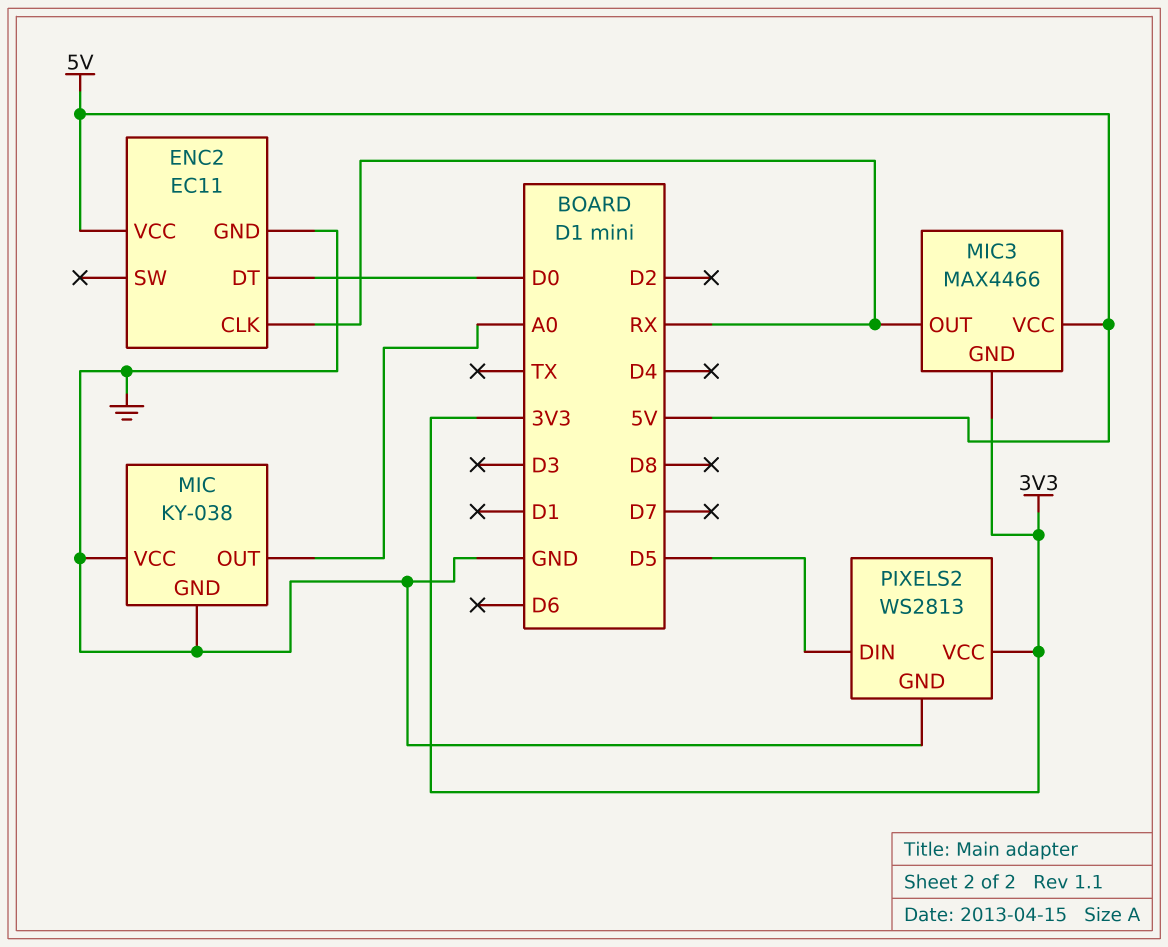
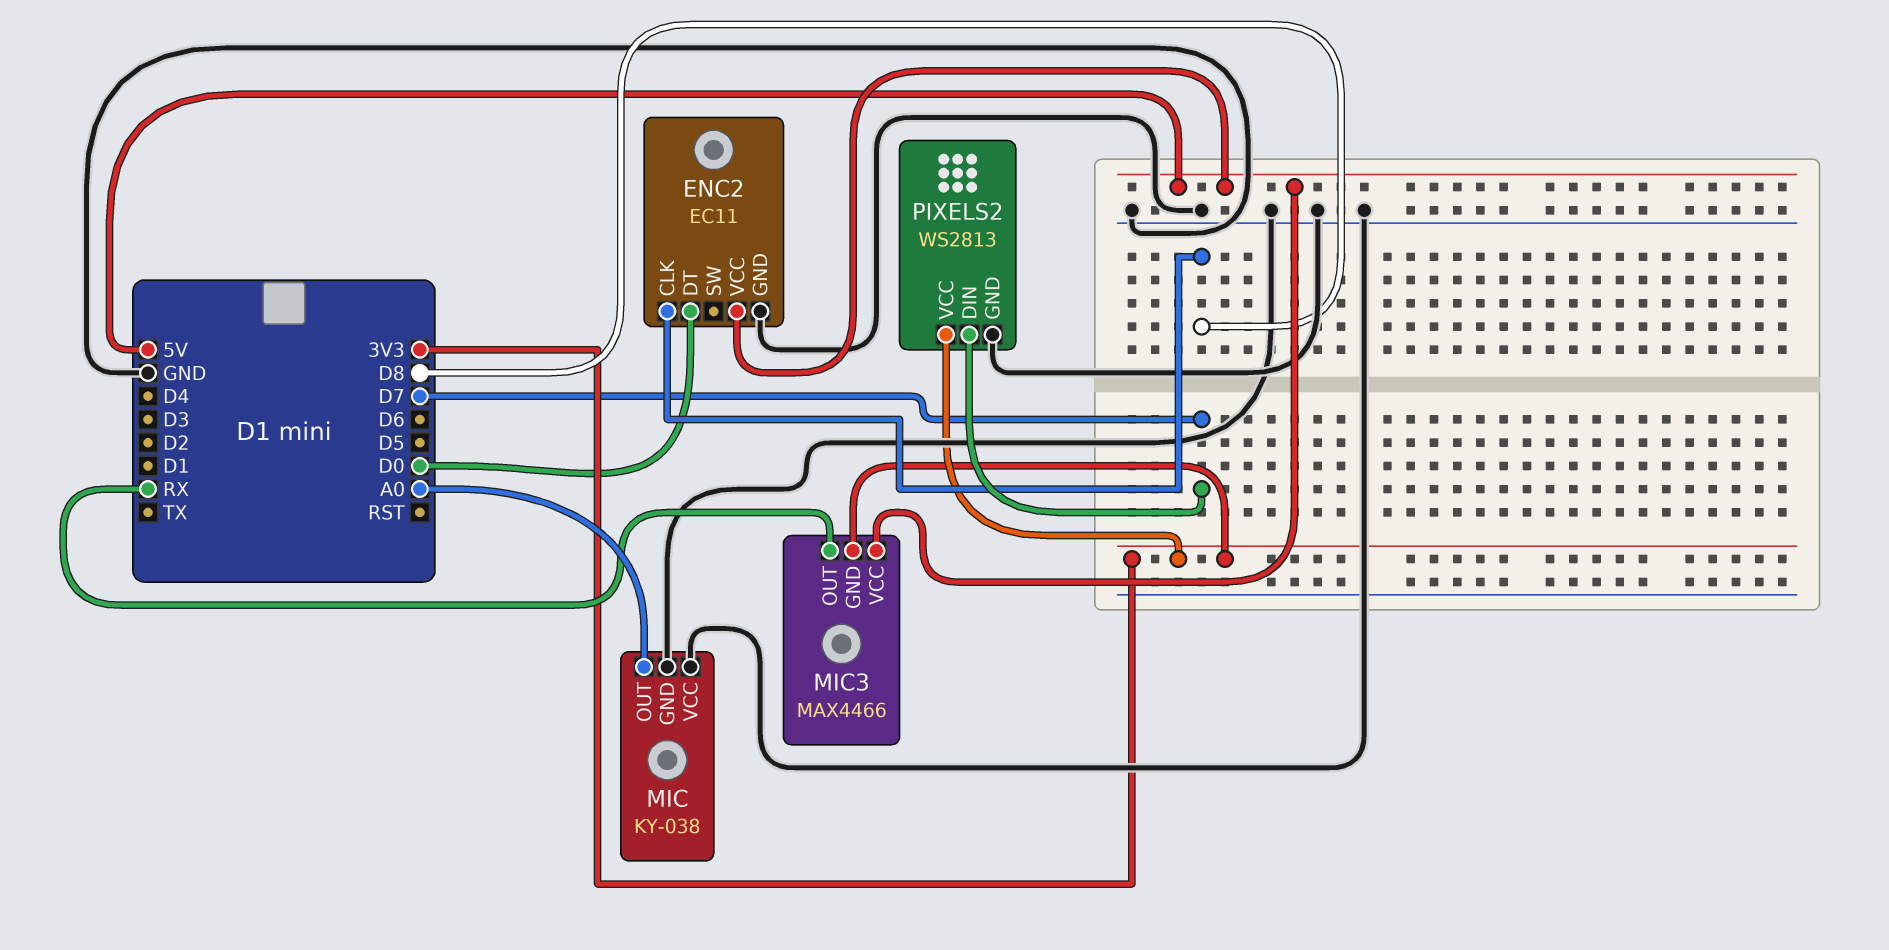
ENC2 pin CLK: RX -> D8
PIXELS2 pin DIN: D5 -> D7

